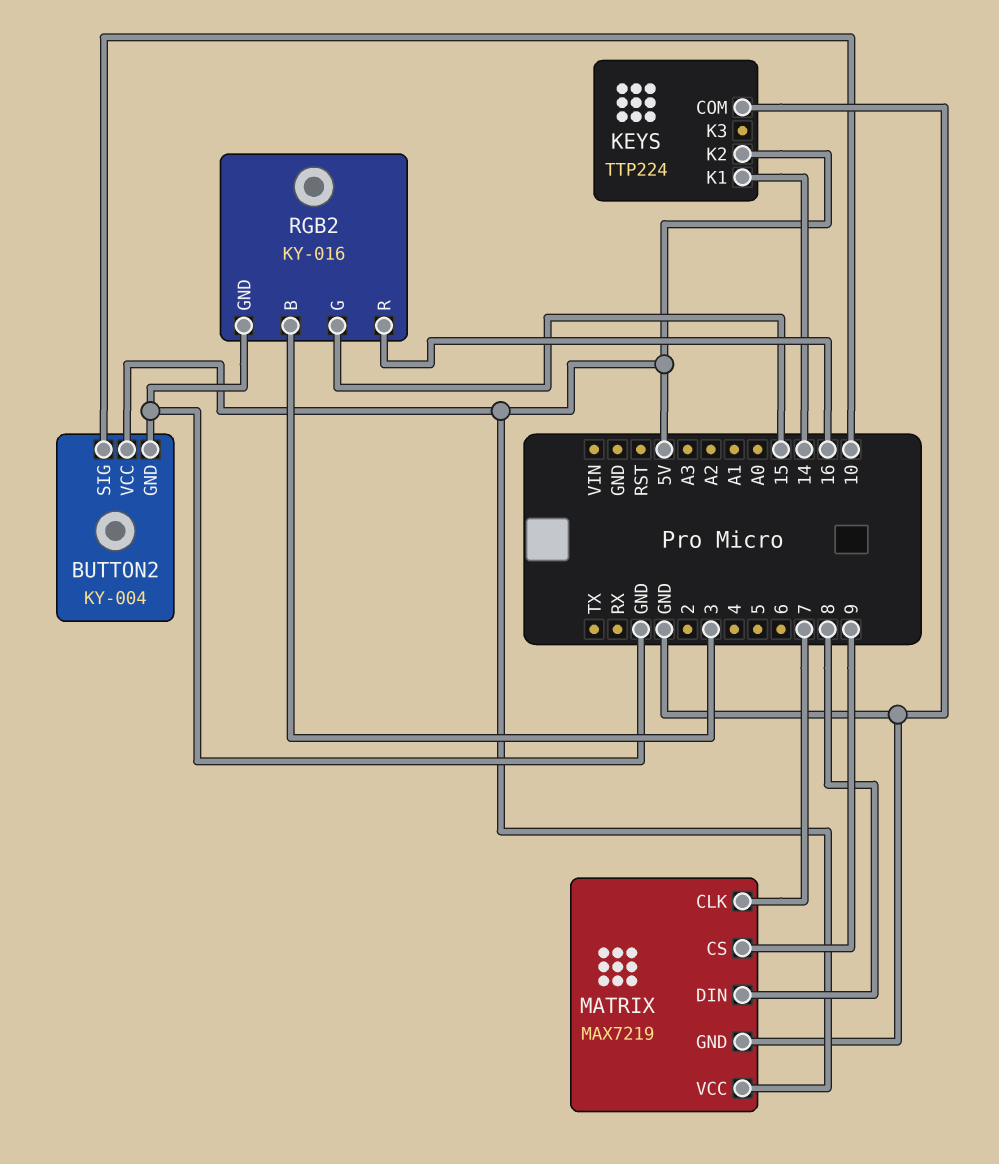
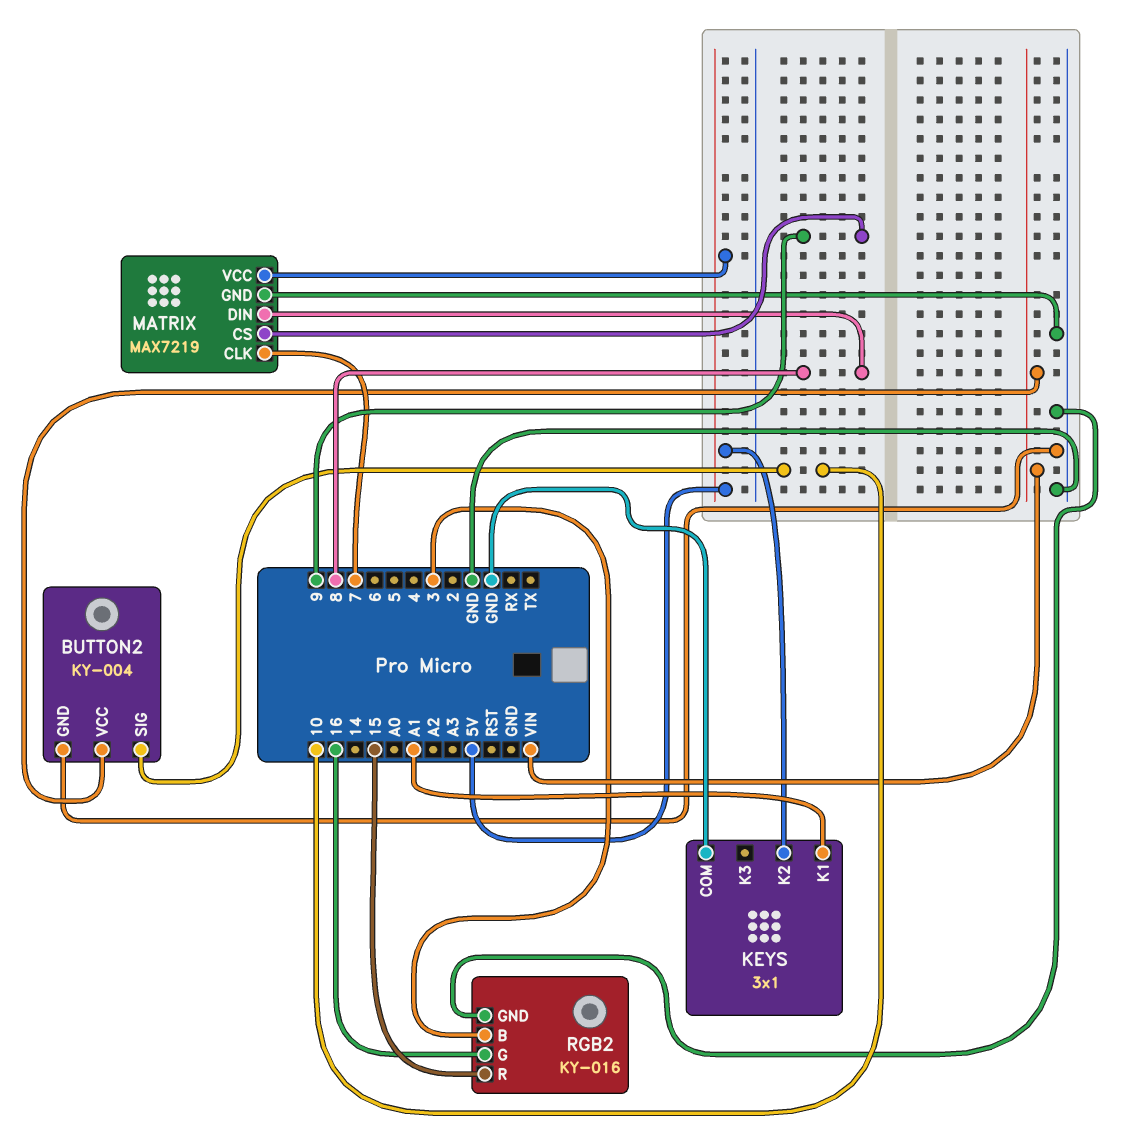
BUTTON2 pin VCC: 5V -> VIN
KEYS: TTP224 -> 3x1
KEYS pin K1: 14 -> A1
RGB2 pin G: 15 -> 16
RGB2 pin R: 16 -> 15

